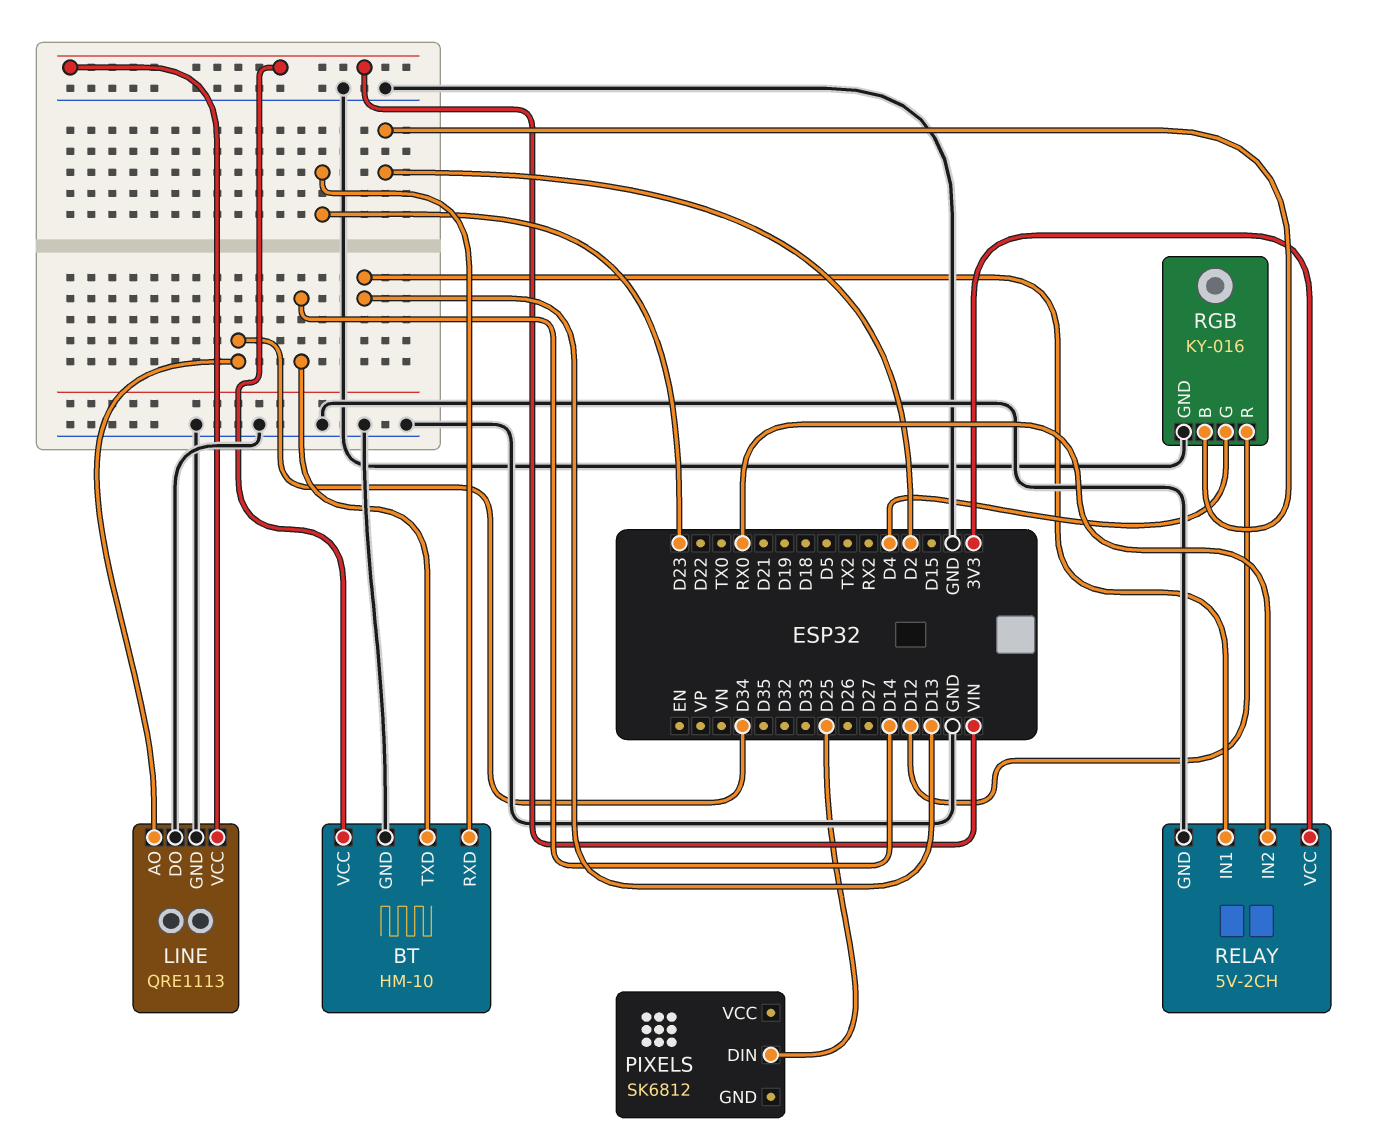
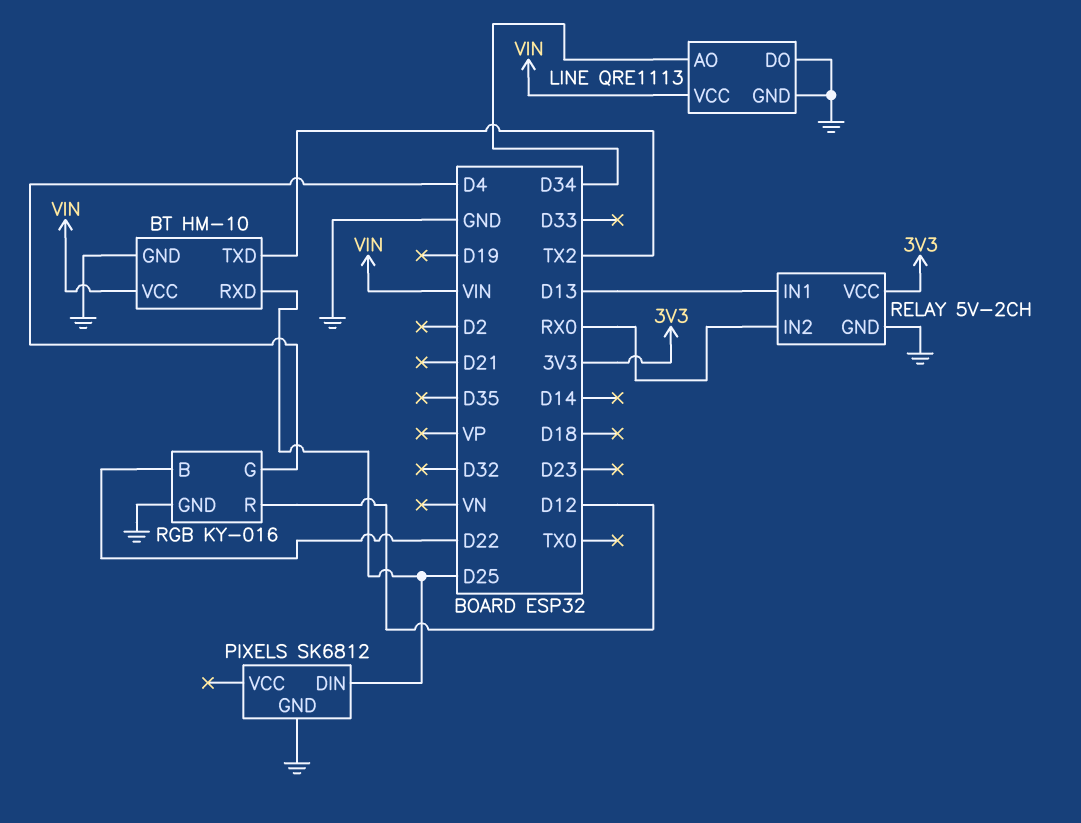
BT pin RXD: D23 -> D25
BT pin TXD: D14 -> TX2
PIXELS pin GND: none -> GND
RGB pin B: D2 -> D22

